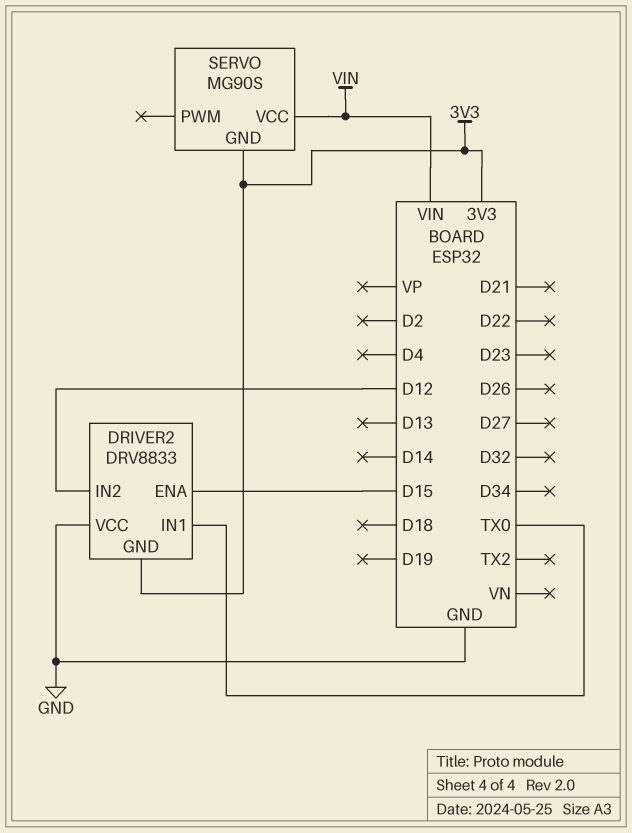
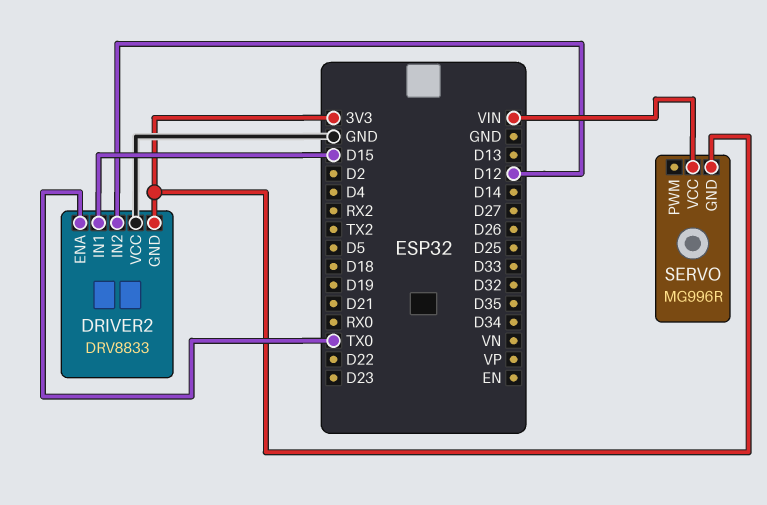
DRIVER2 pin ENA: D15 -> TX0
DRIVER2 pin IN1: TX0 -> D15
SERVO: MG90S -> MG996R

